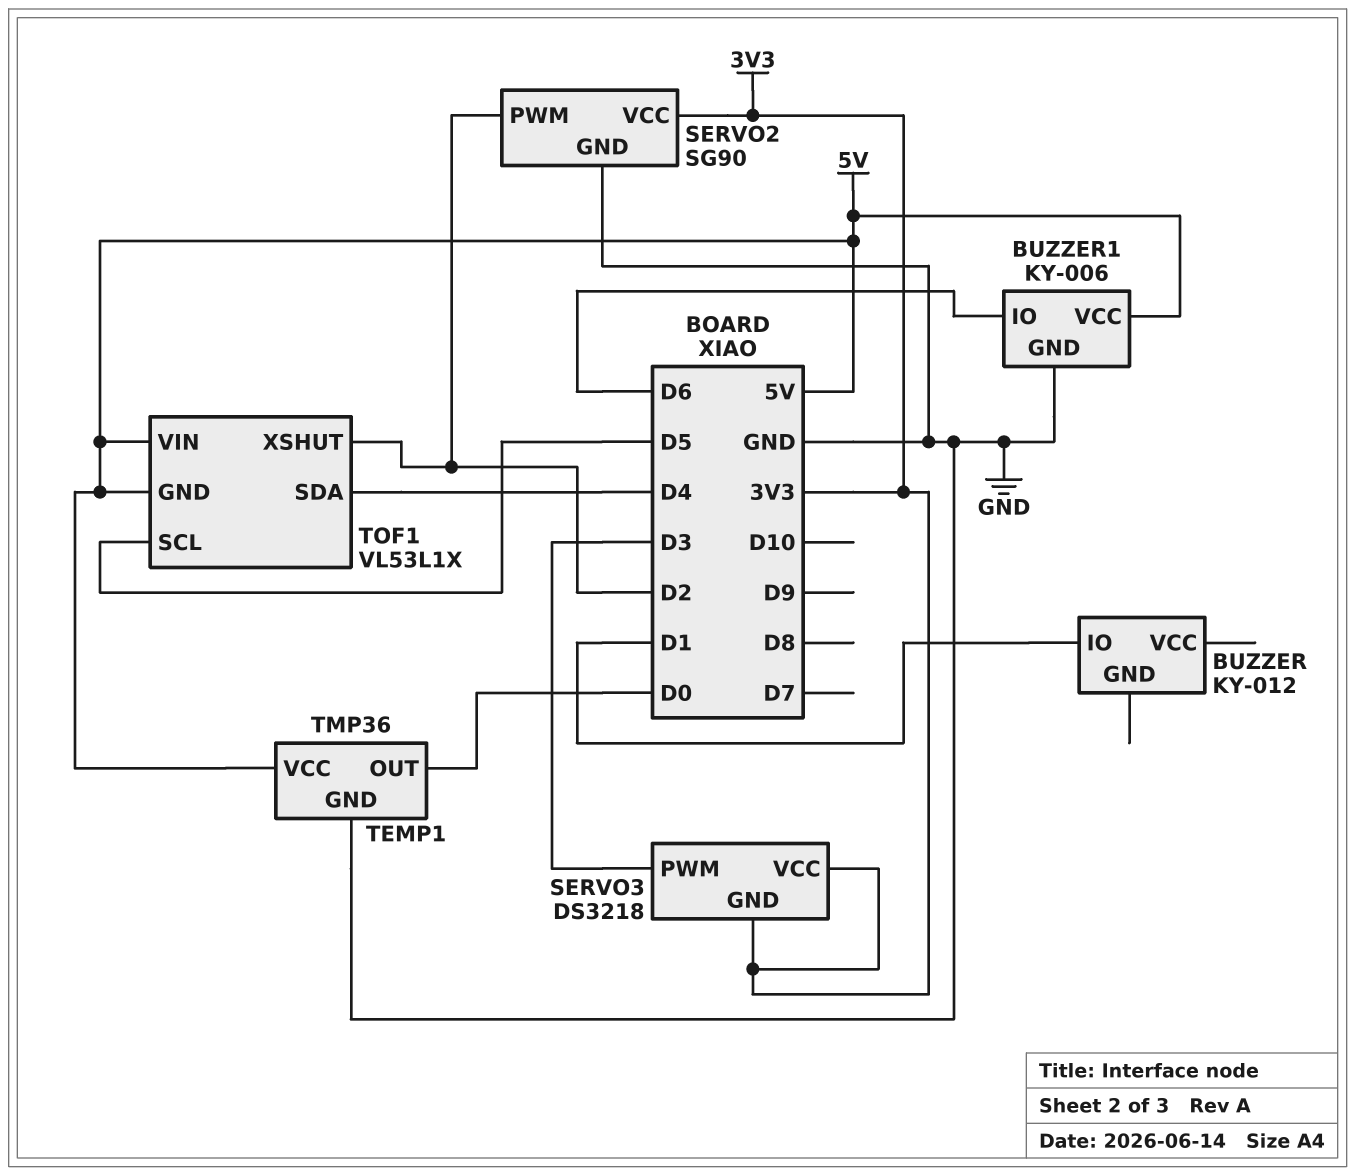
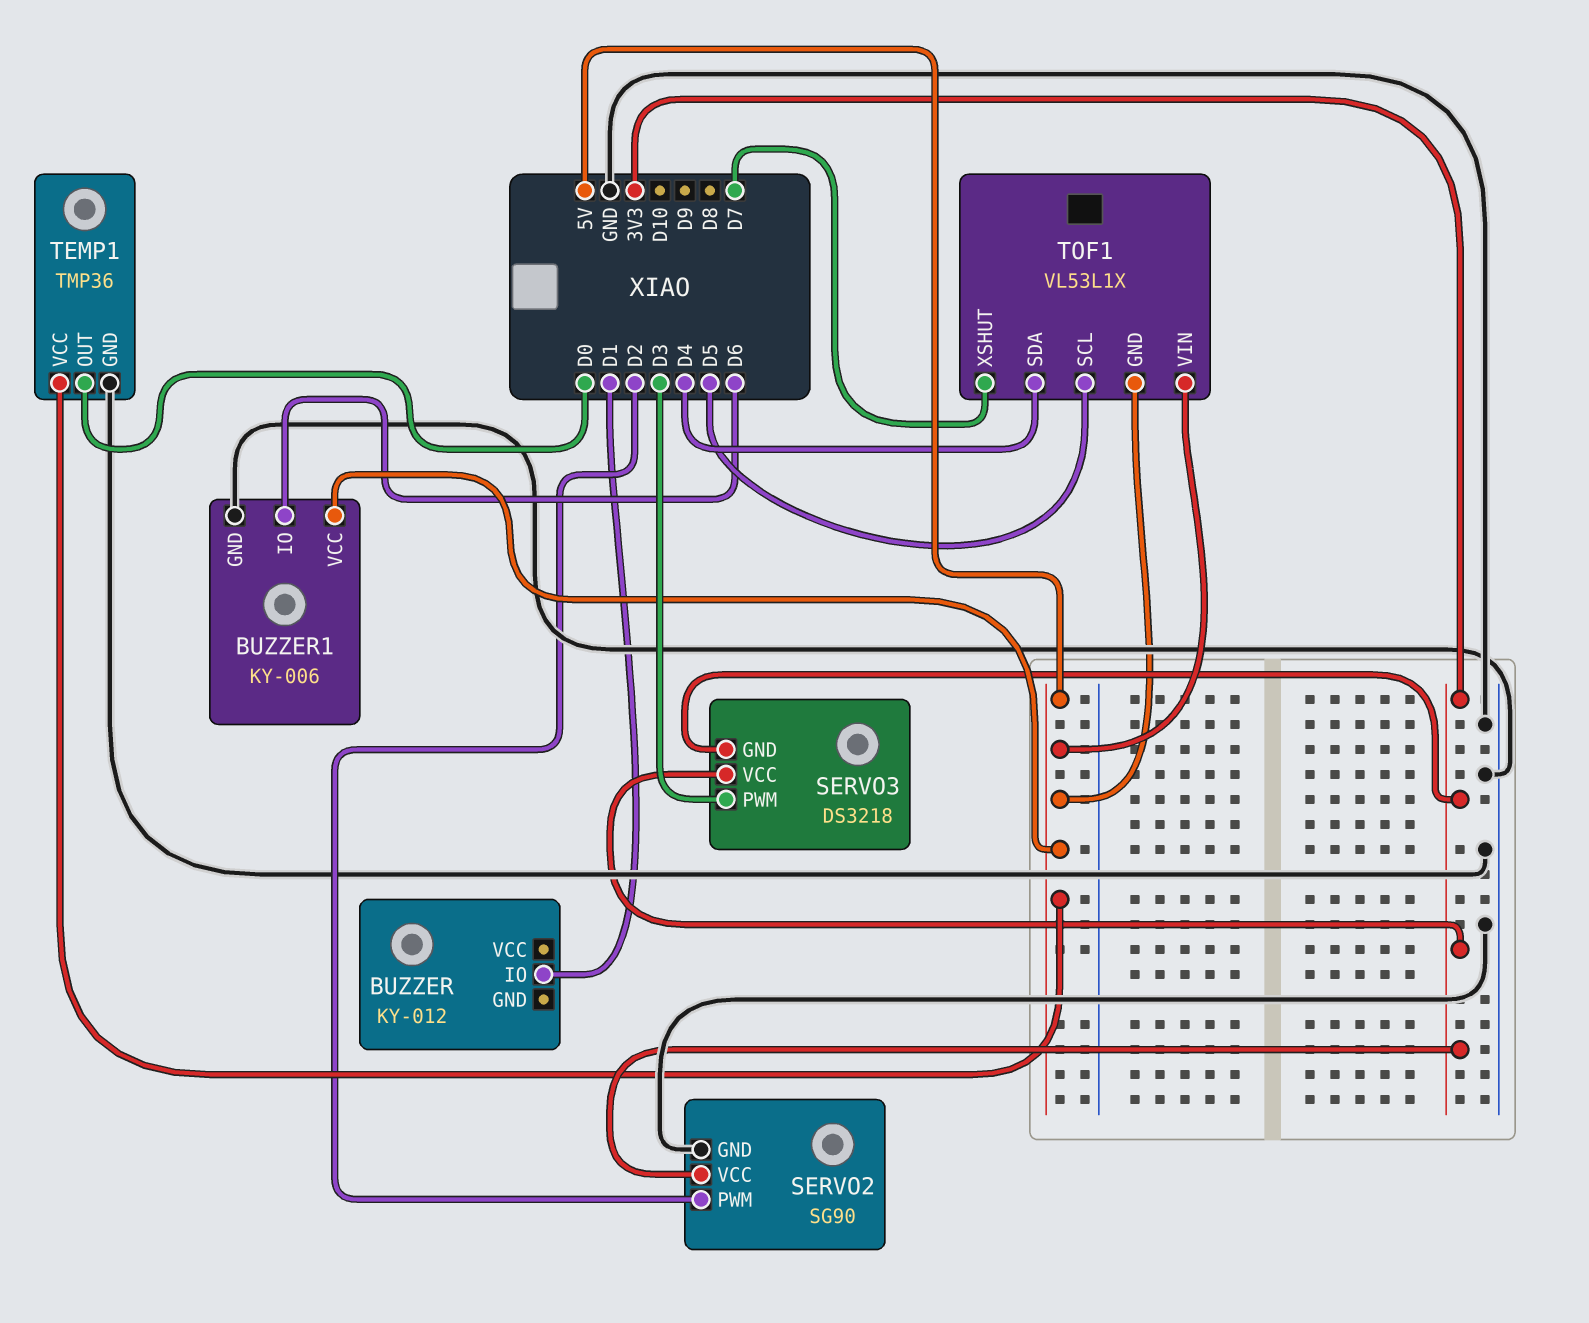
TOF1 pin XSHUT: D2 -> D7

